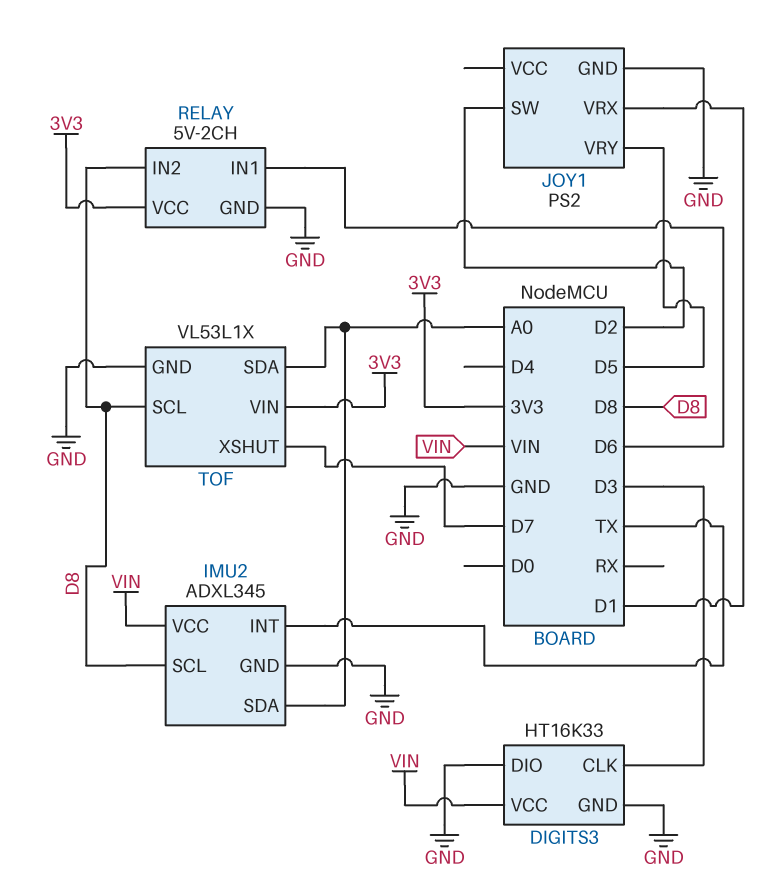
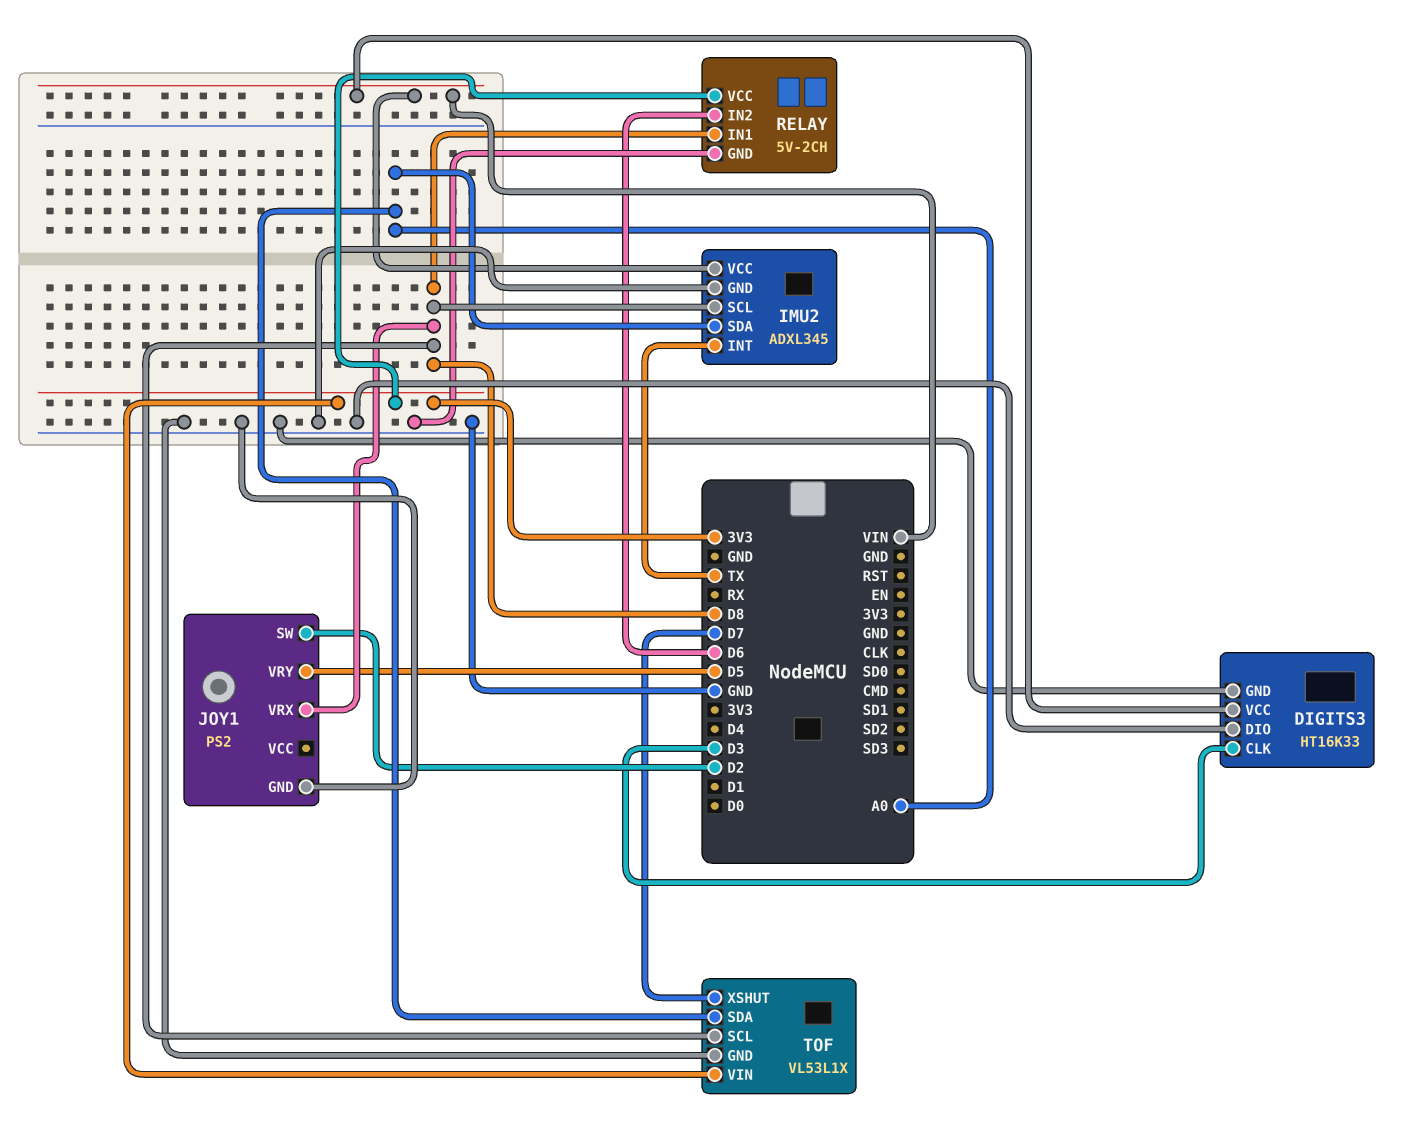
JOY1 pin VRX: D1 -> D8
RELAY pin IN1: D6 -> D8
RELAY pin IN2: D8 -> D6

